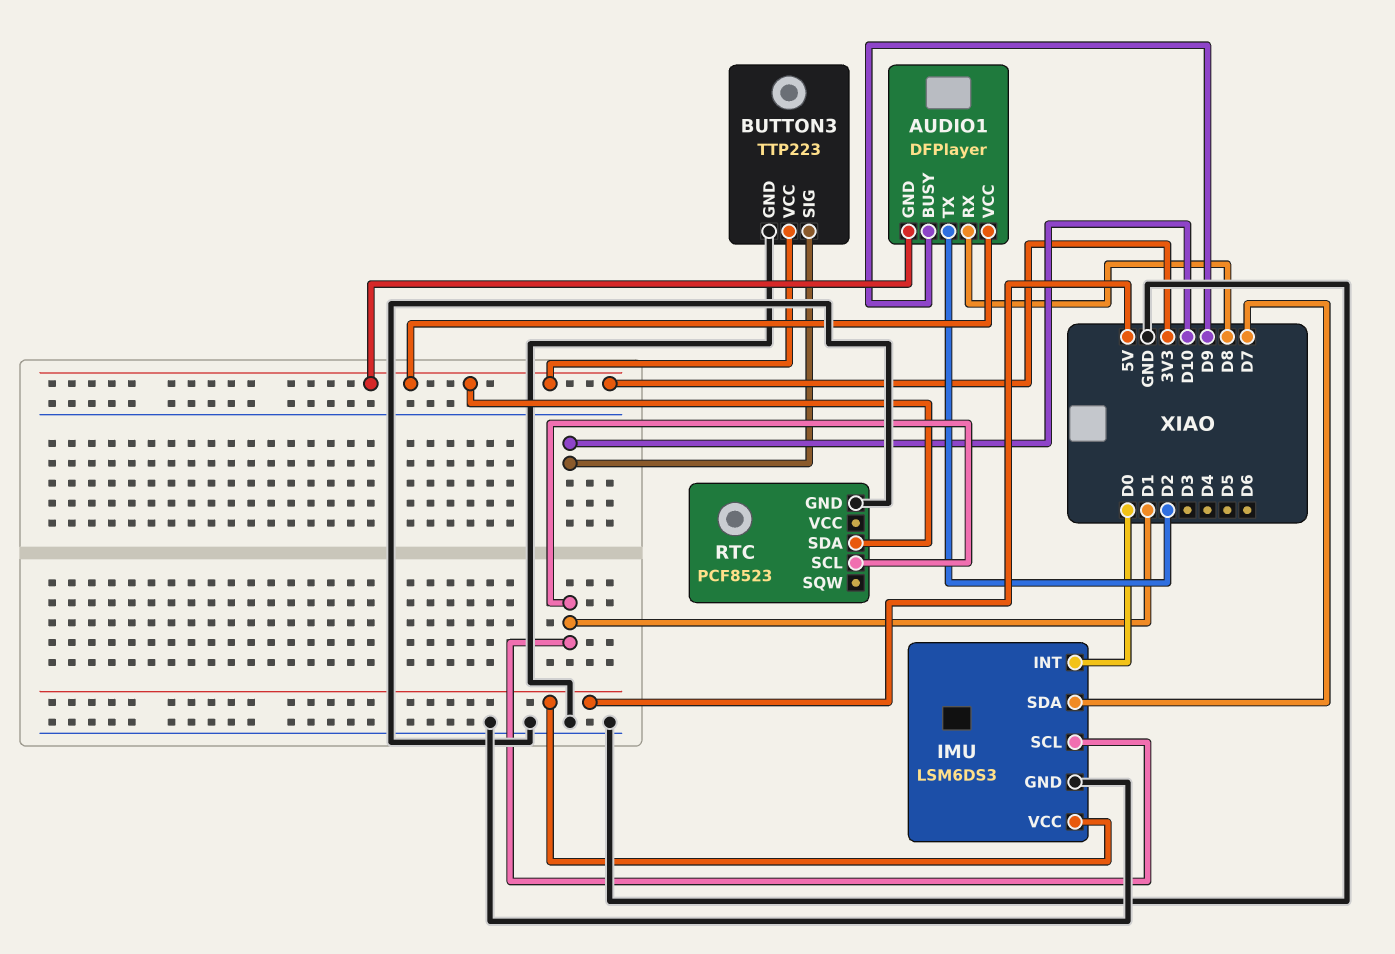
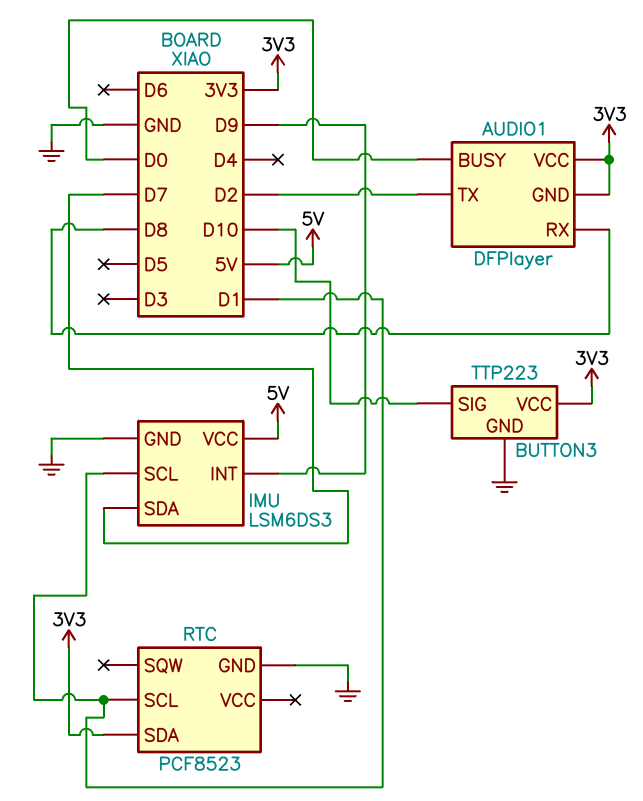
AUDIO1 pin BUSY: D9 -> D0
IMU pin INT: D0 -> D9

